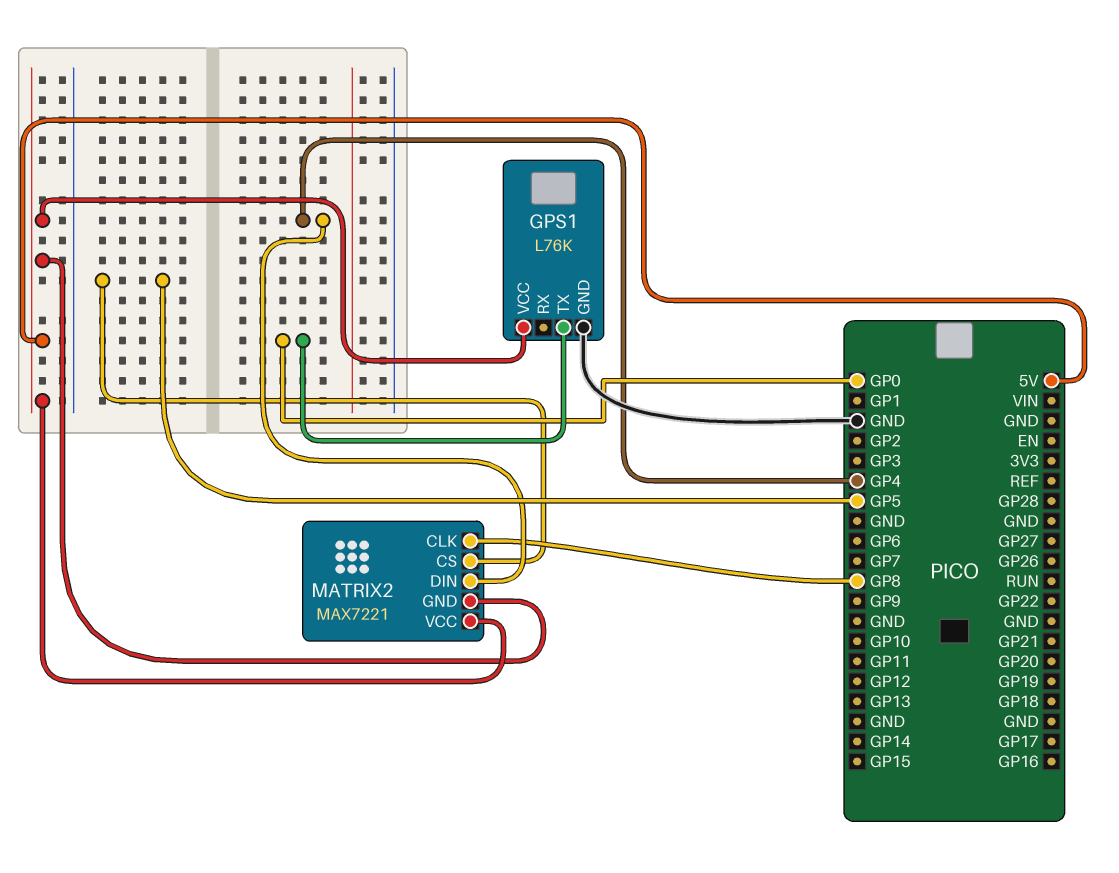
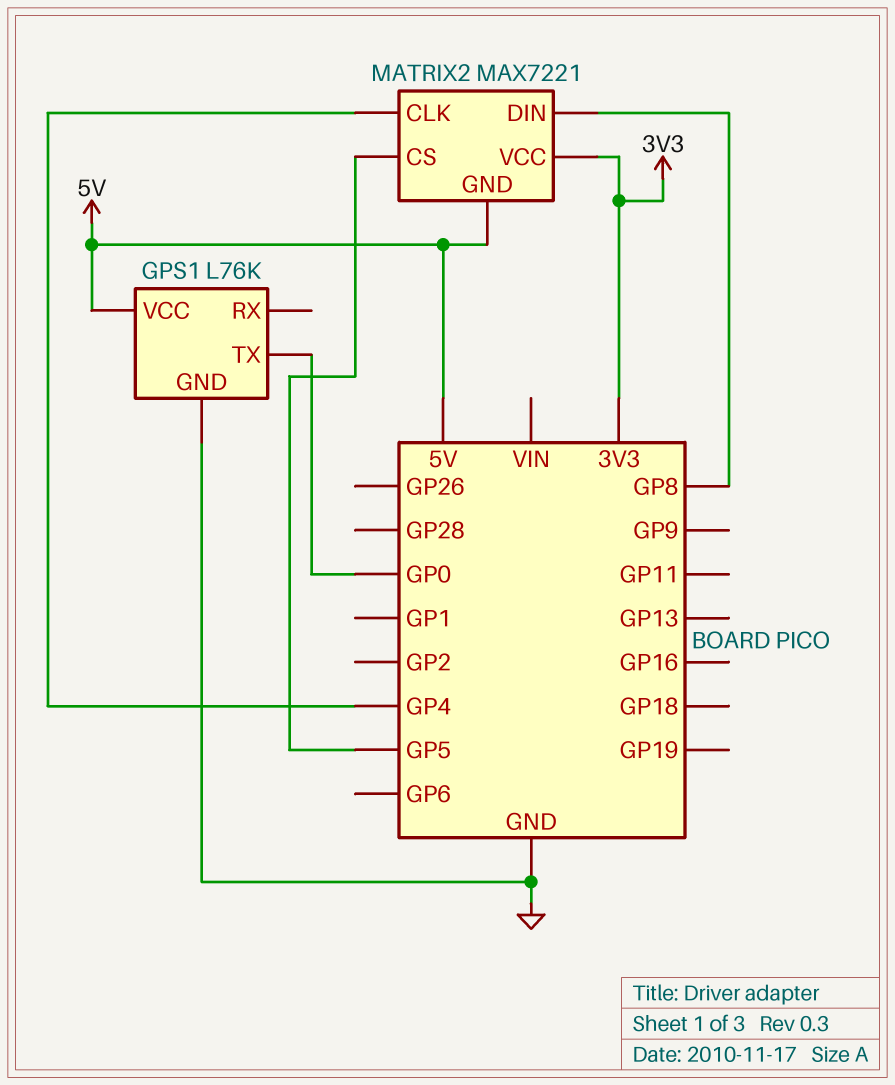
MATRIX2 pin CLK: GP8 -> GP4
MATRIX2 pin DIN: GP4 -> GP8
MATRIX2 pin VCC: 5V -> 3V3

